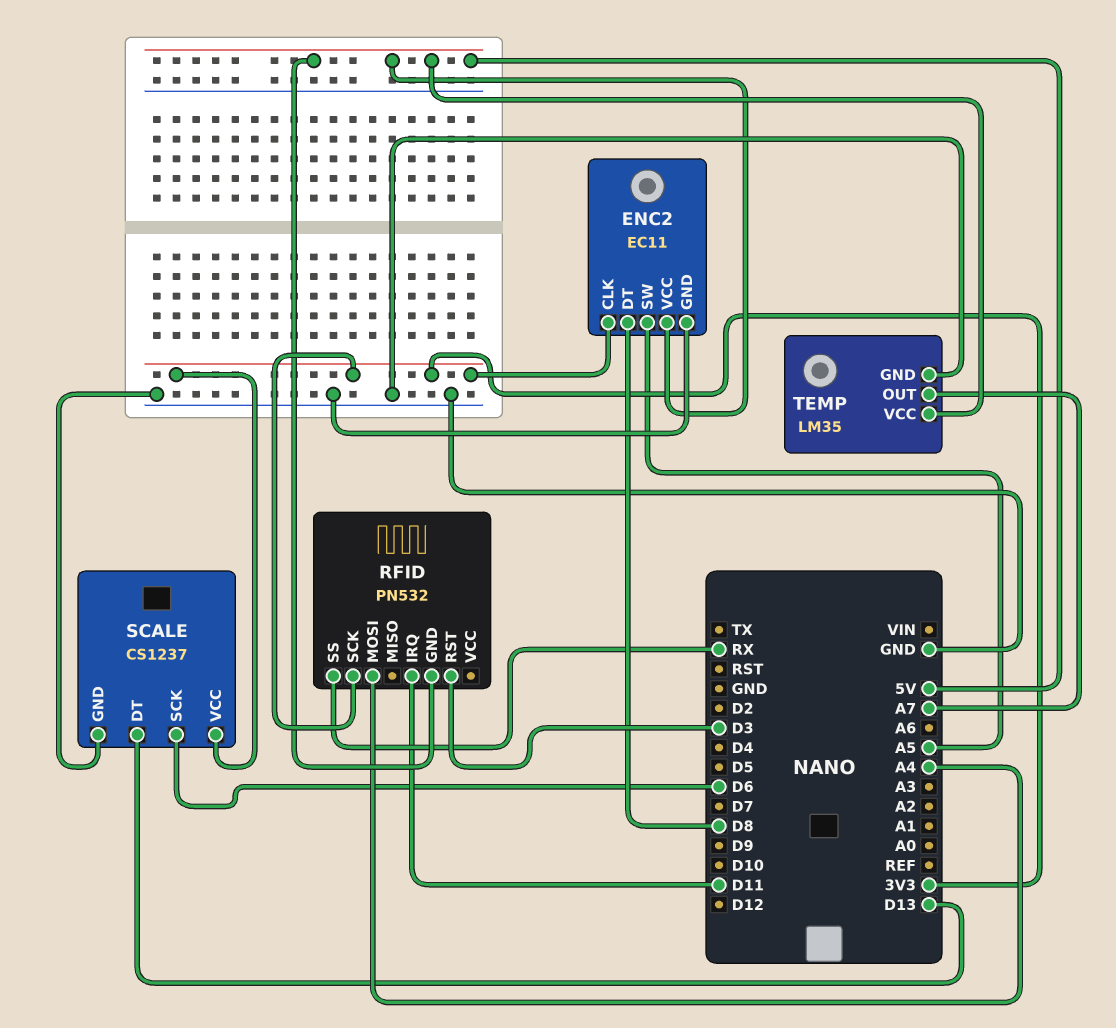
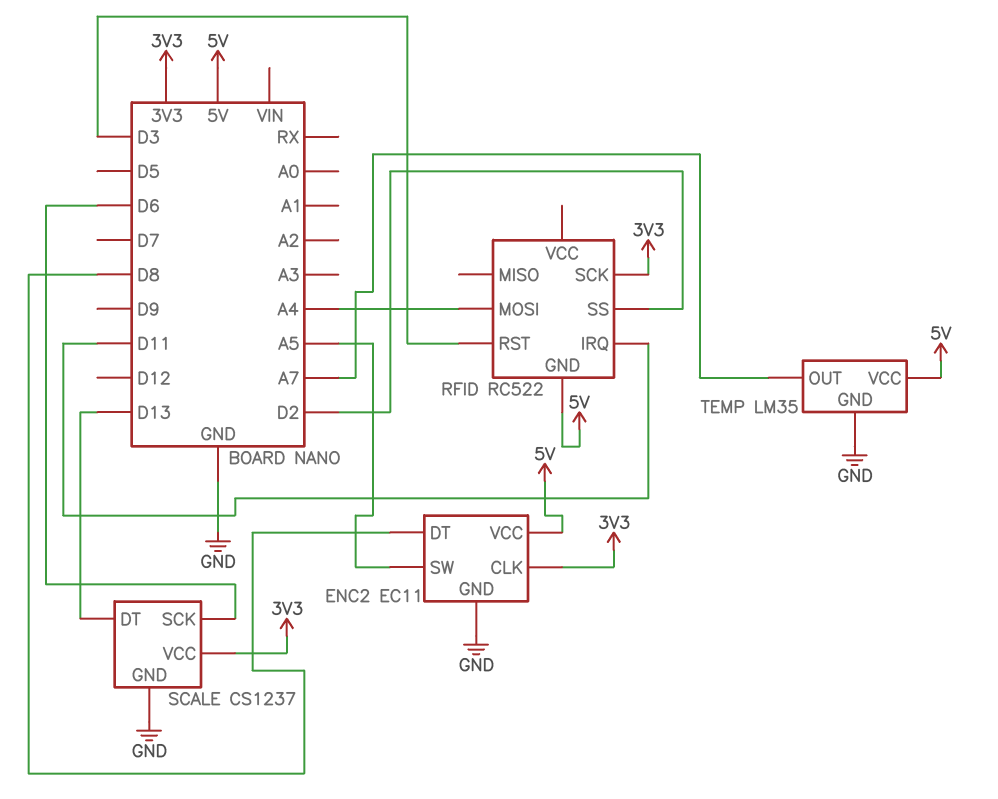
RFID: PN532 -> RC522
RFID pin SS: RX -> D2

